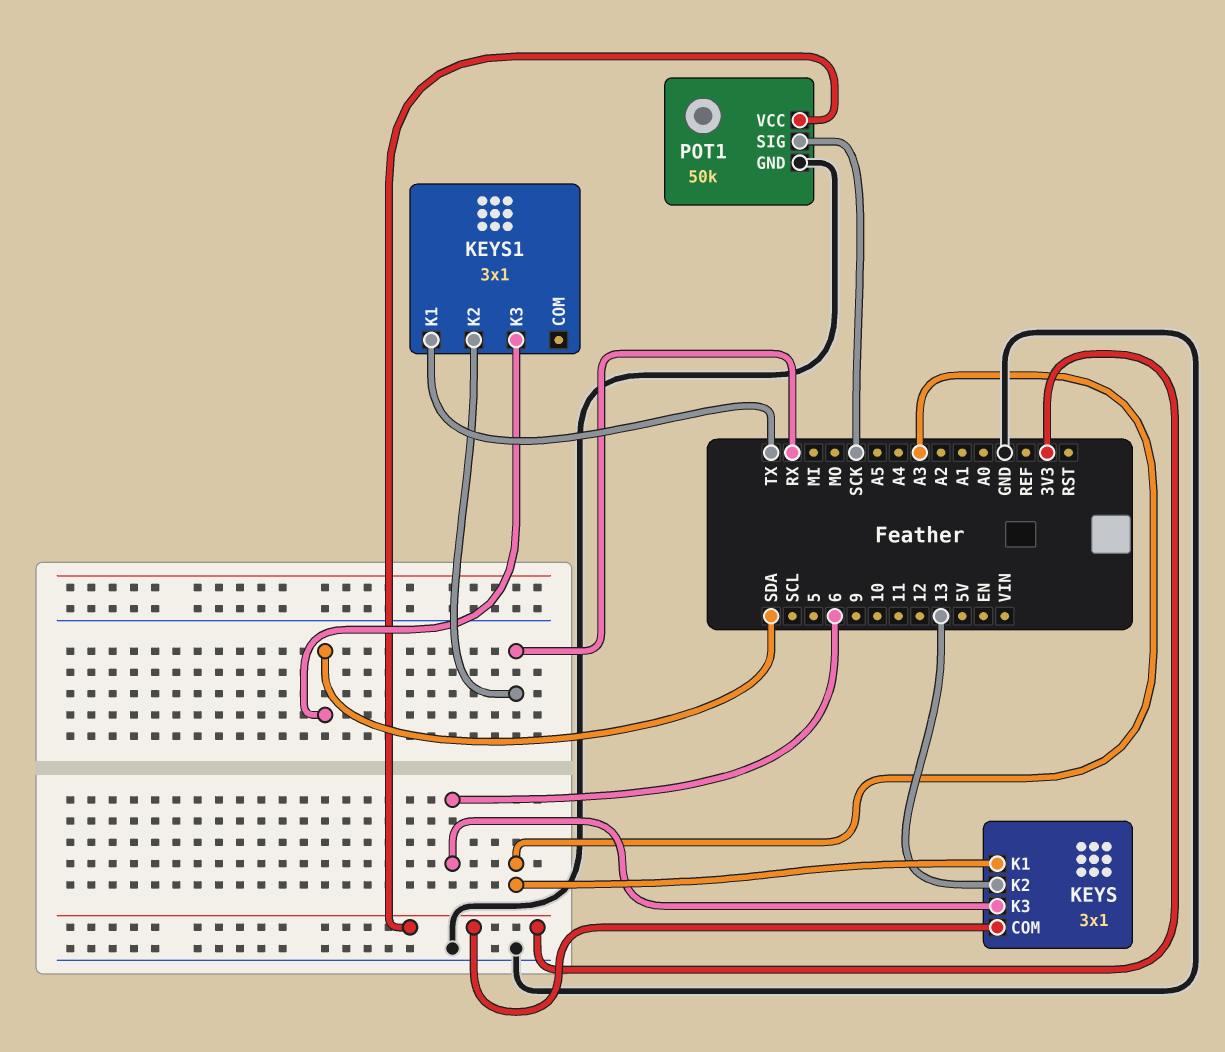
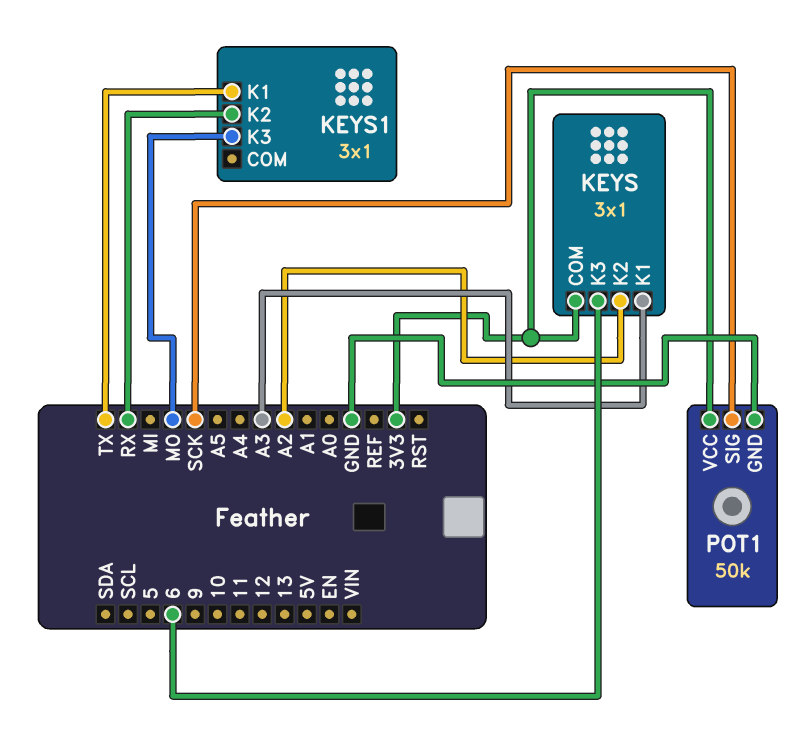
KEYS pin K2: 13 -> A2
KEYS1 pin K3: SDA -> MO

